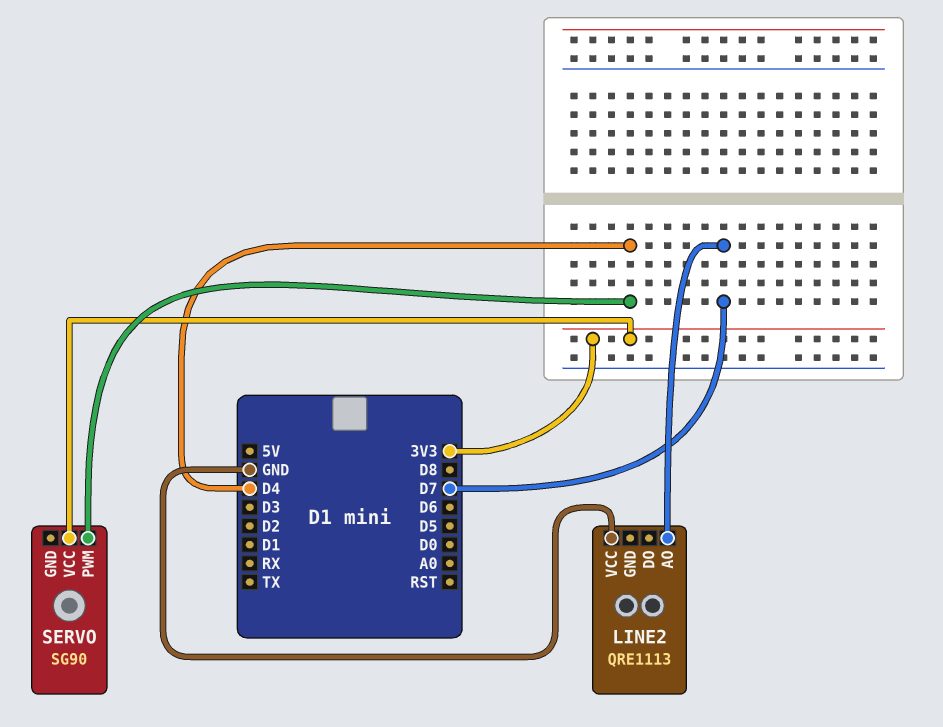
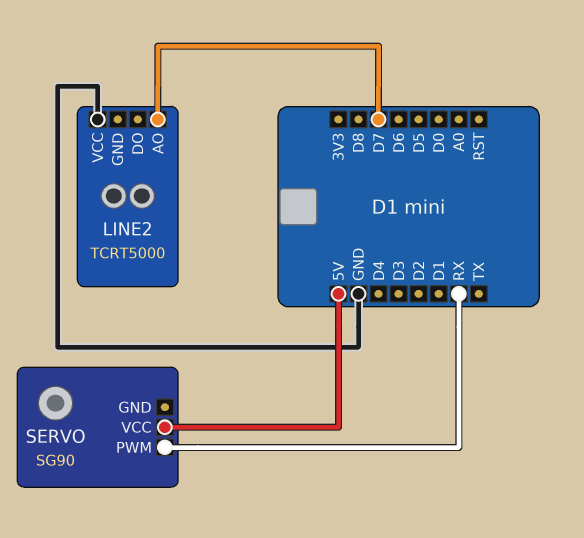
LINE2: QRE1113 -> TCRT5000
SERVO pin PWM: D4 -> RX
SERVO pin VCC: 3V3 -> 5V

